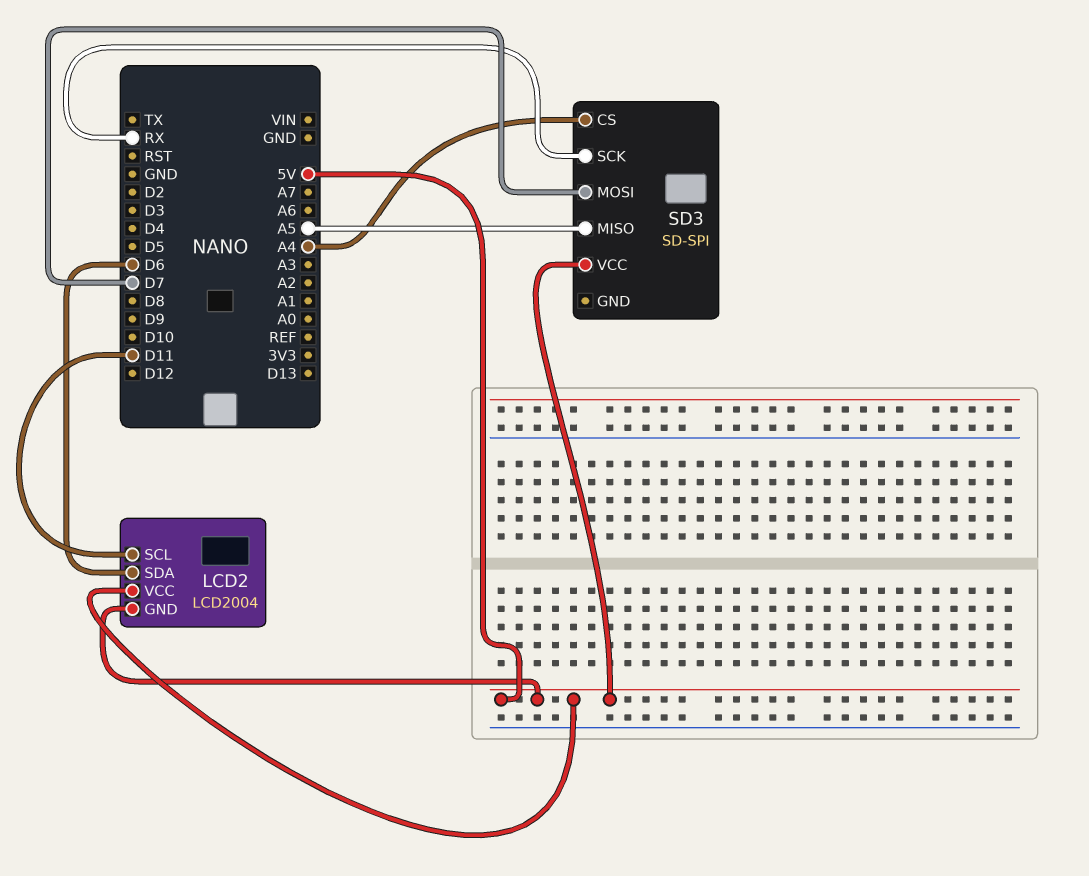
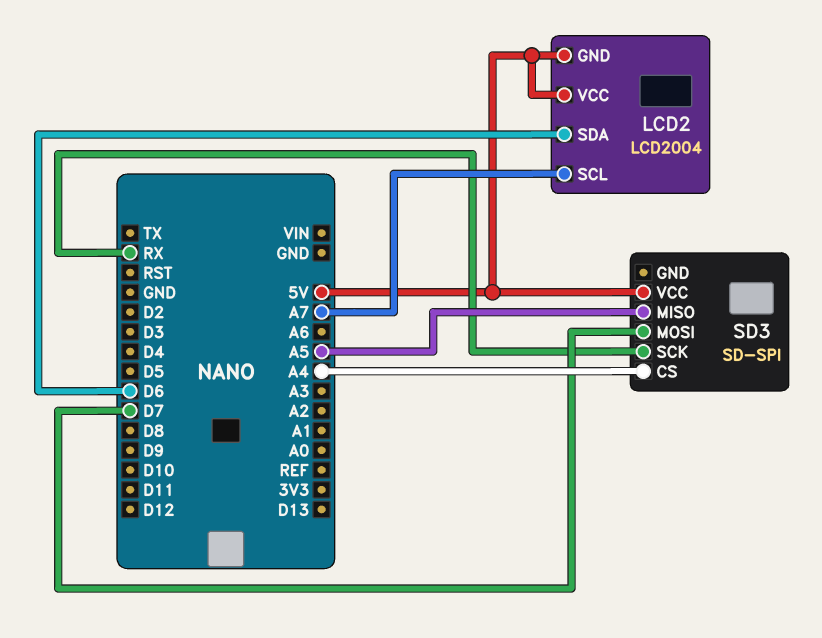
LCD2 pin SCL: D11 -> A7

